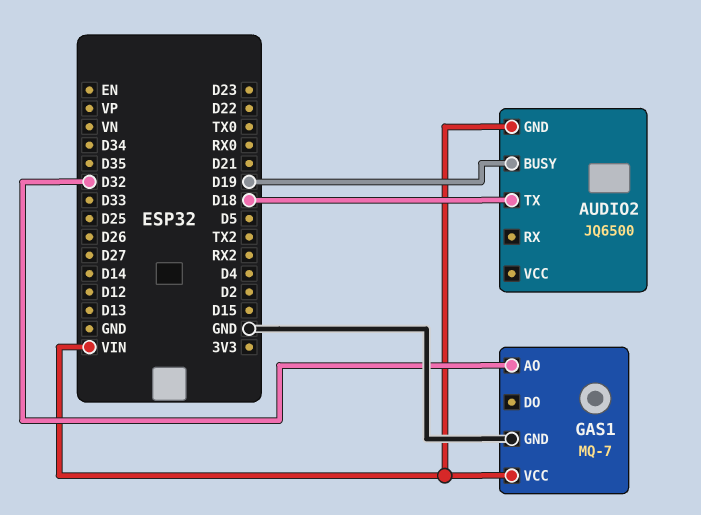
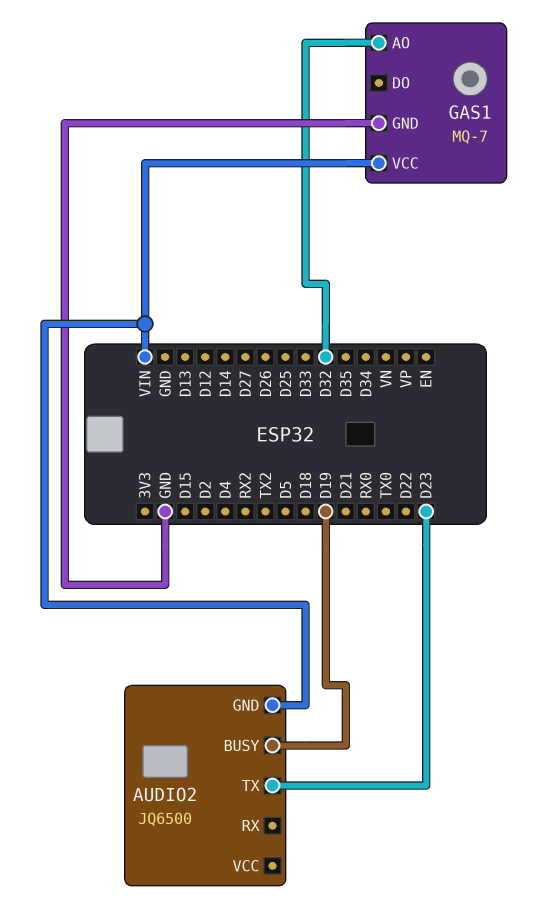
AUDIO2 pin TX: D18 -> D23

